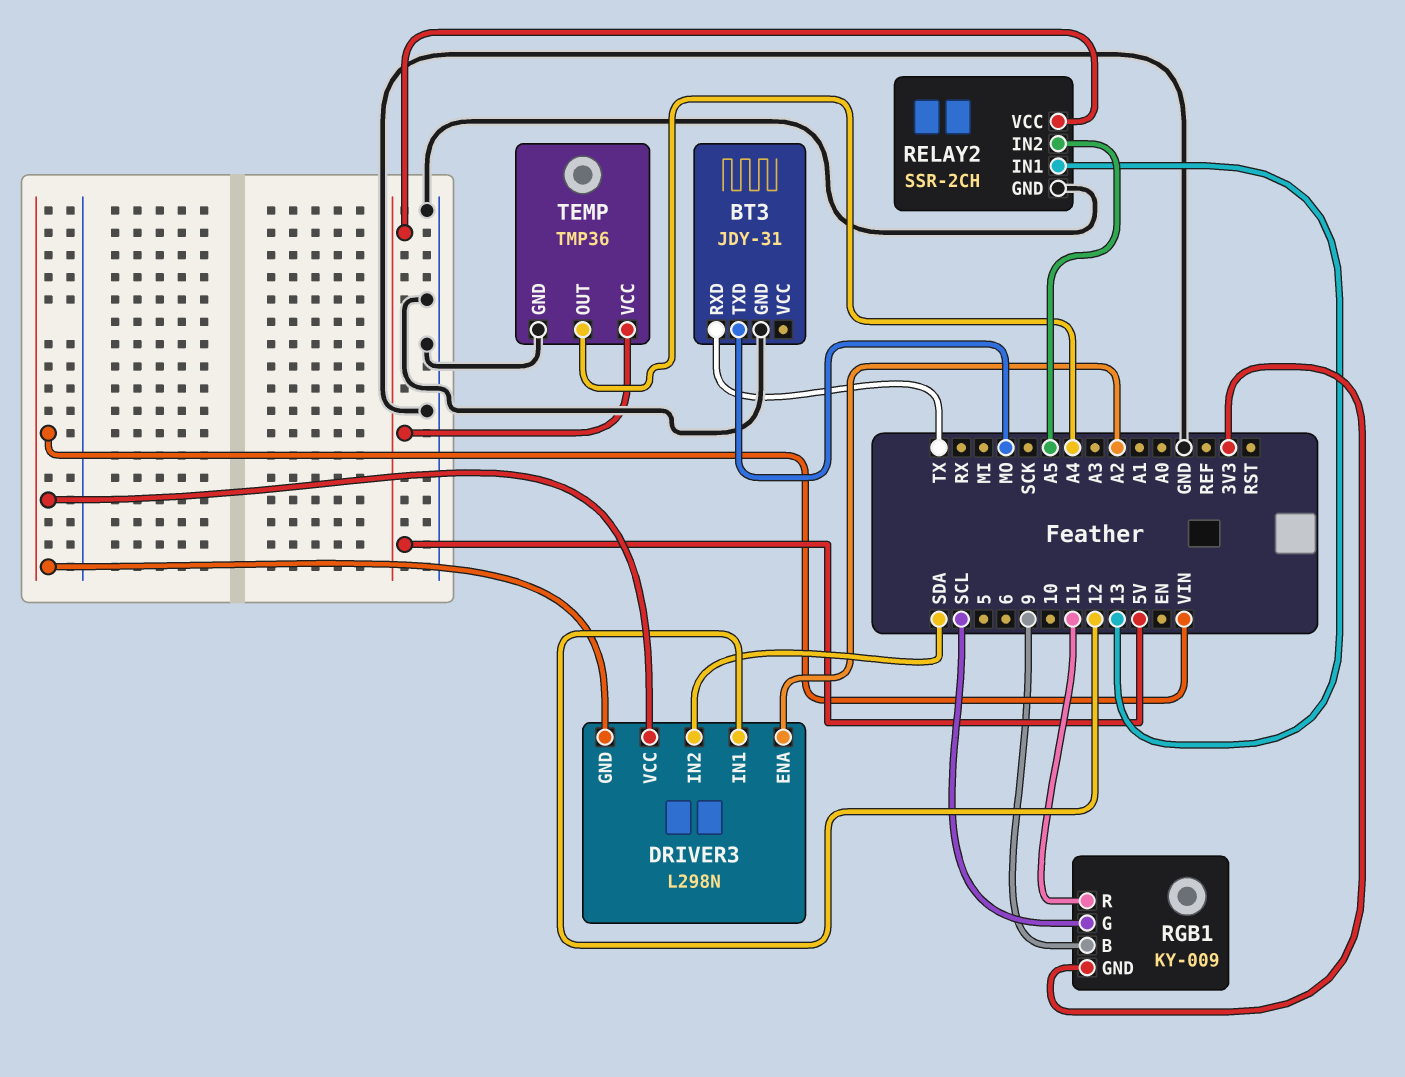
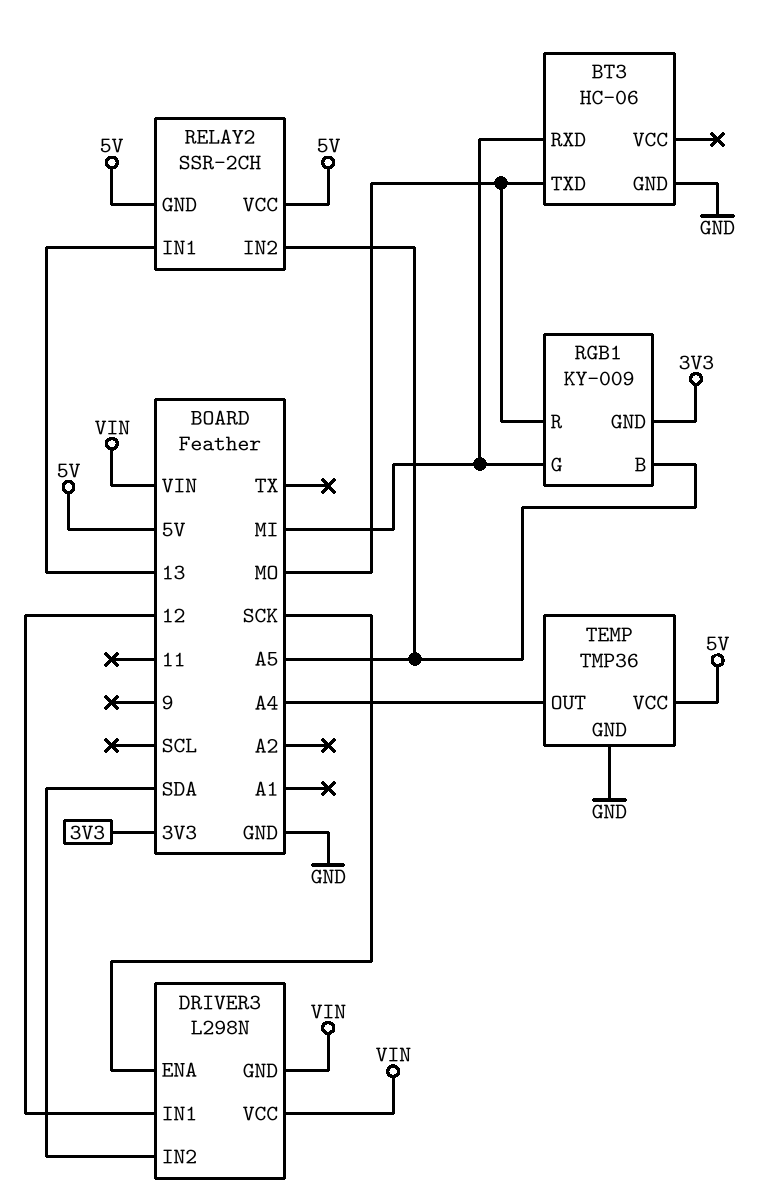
BT3: JDY-31 -> HC-06
BT3 pin RXD: TX -> MI
DRIVER3 pin ENA: A2 -> SCK
RELAY2 pin GND: GND -> 5V
RGB1 pin B: 9 -> A5
RGB1 pin G: SCL -> MI
RGB1 pin R: 11 -> MO

